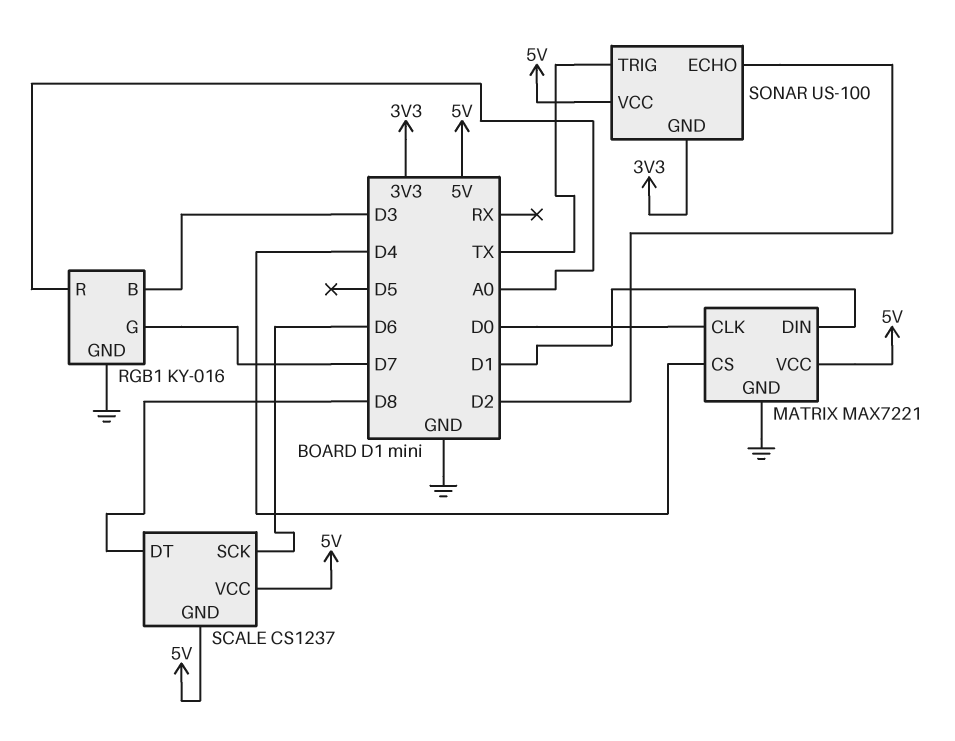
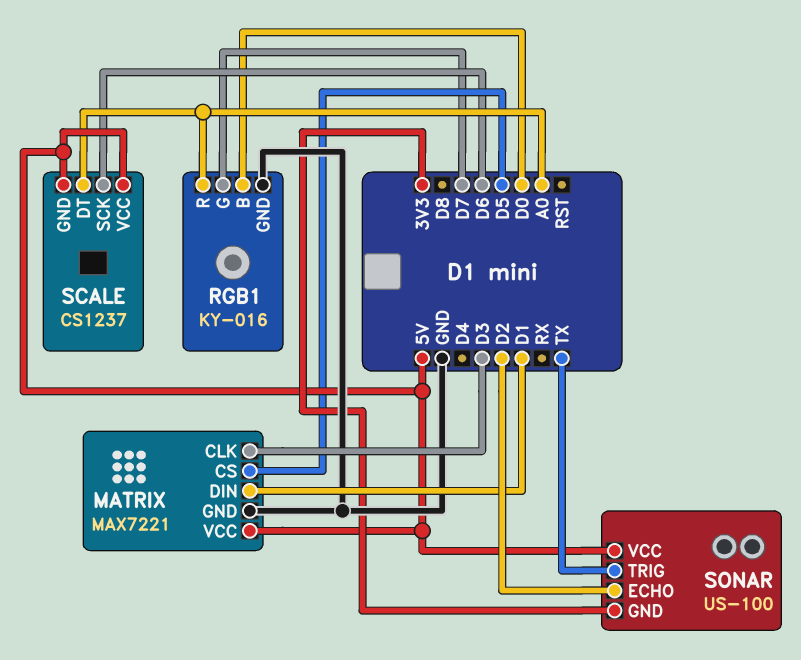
MATRIX pin CLK: D0 -> D3
MATRIX pin CS: D4 -> D5
RGB1 pin B: D3 -> D0
SCALE pin DT: D8 -> A0

